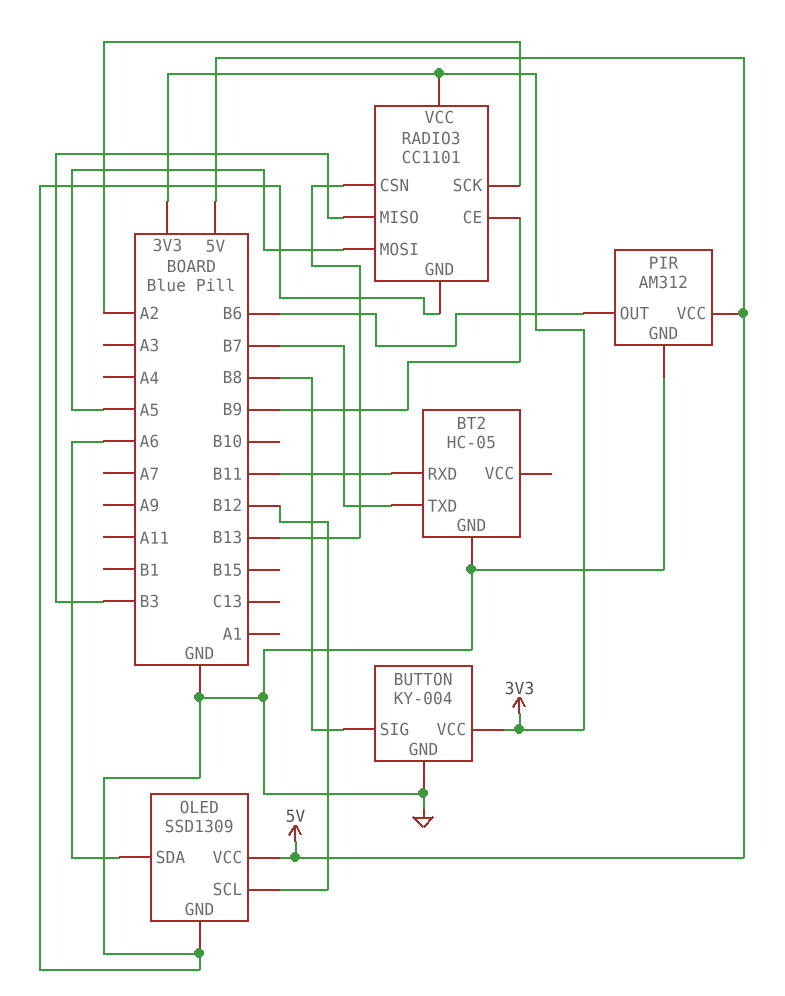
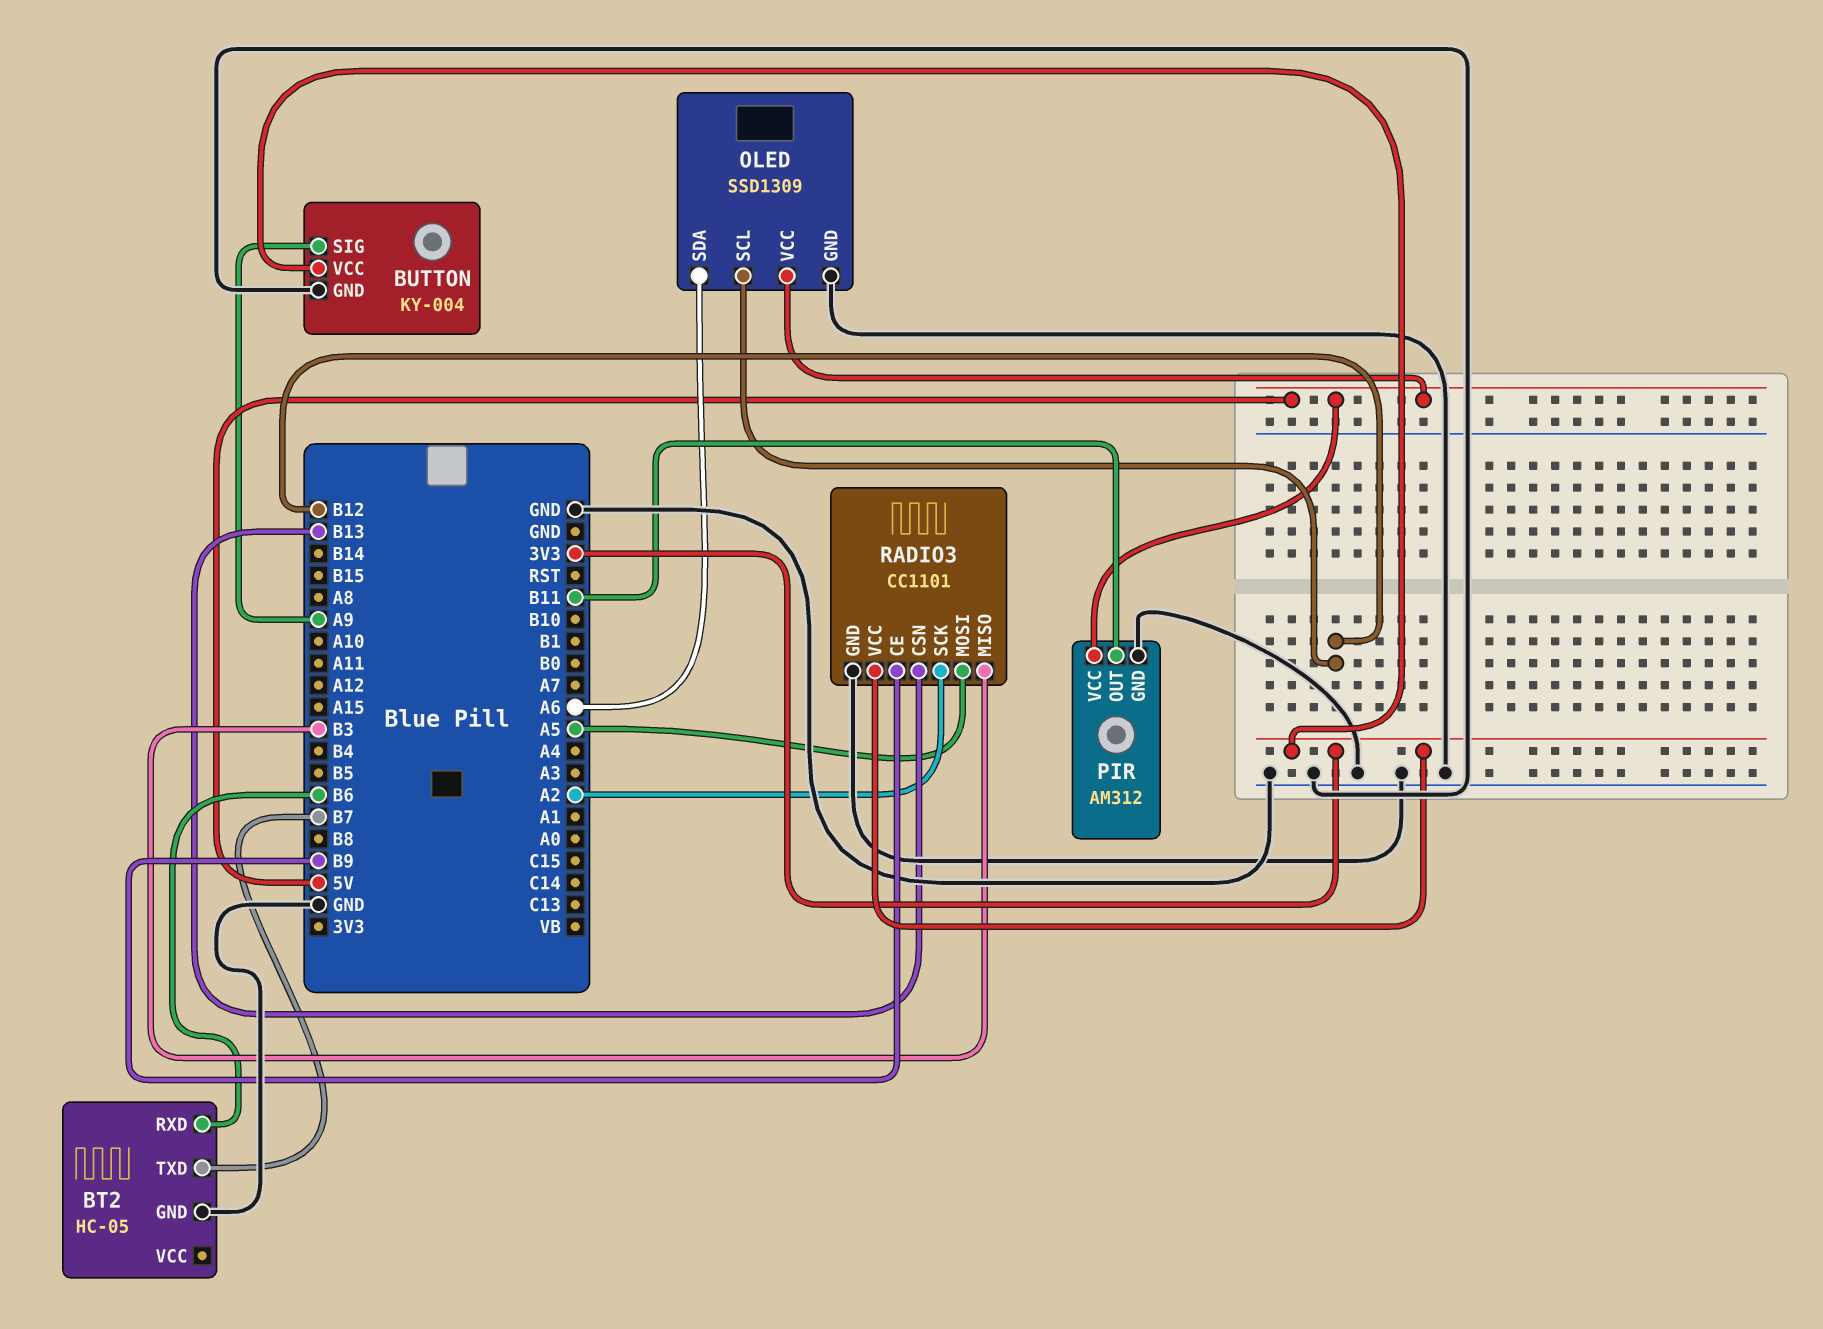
BT2 pin RXD: B11 -> B6
BUTTON pin SIG: B8 -> A9
PIR pin OUT: B6 -> B11

